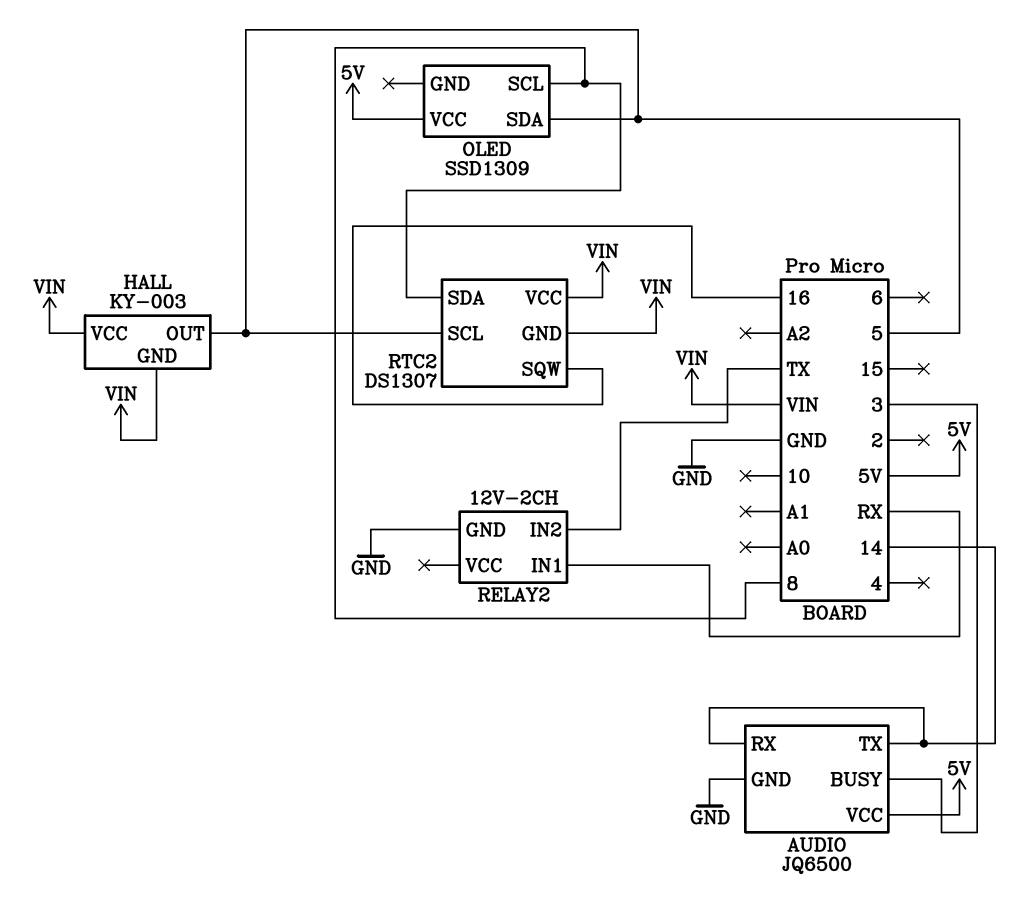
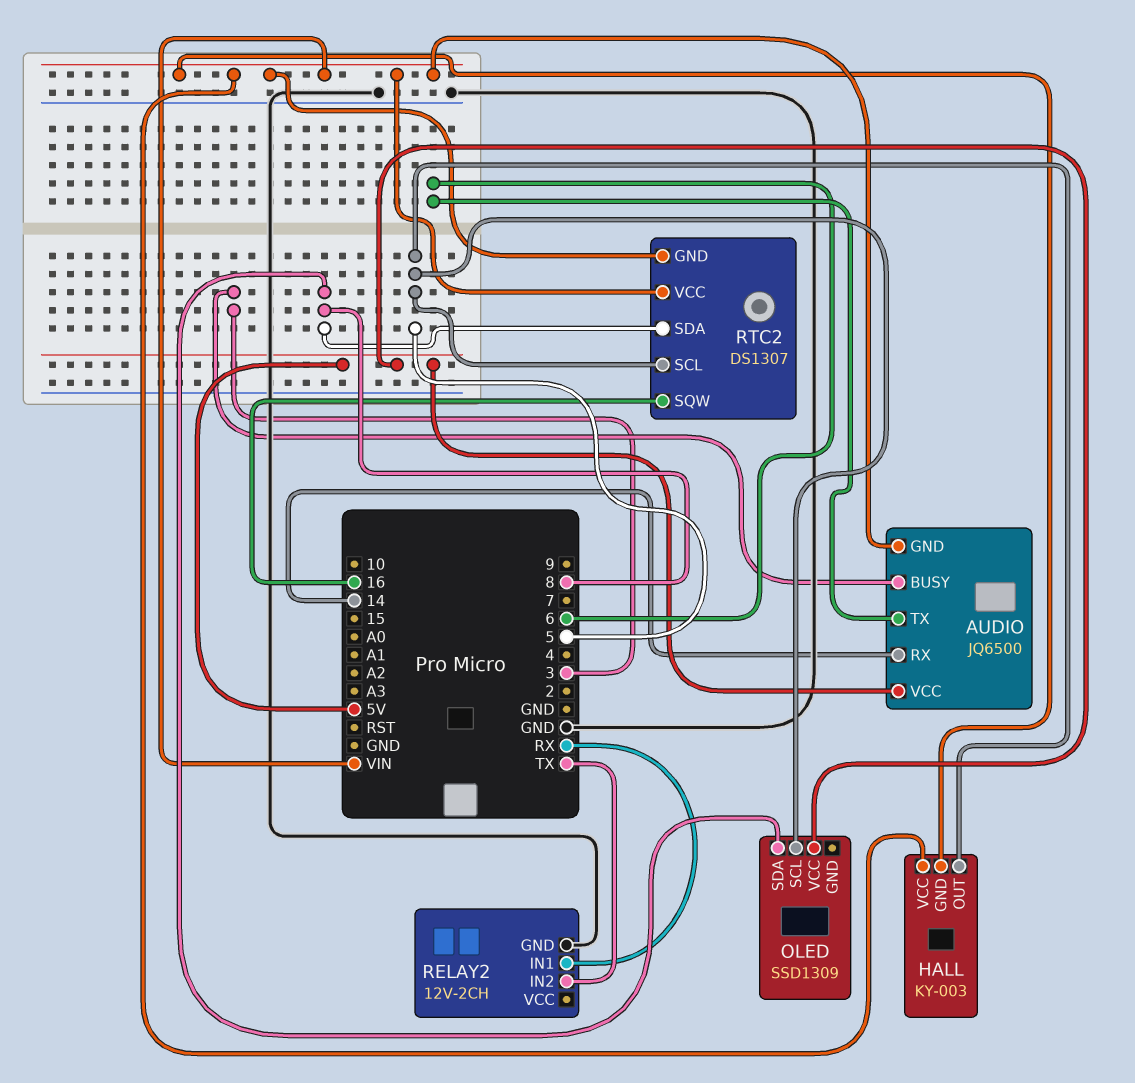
AUDIO pin GND: GND -> VIN
AUDIO pin TX: 14 -> 6
OLED pin SCL: 8 -> 5
OLED pin SDA: 5 -> 8

